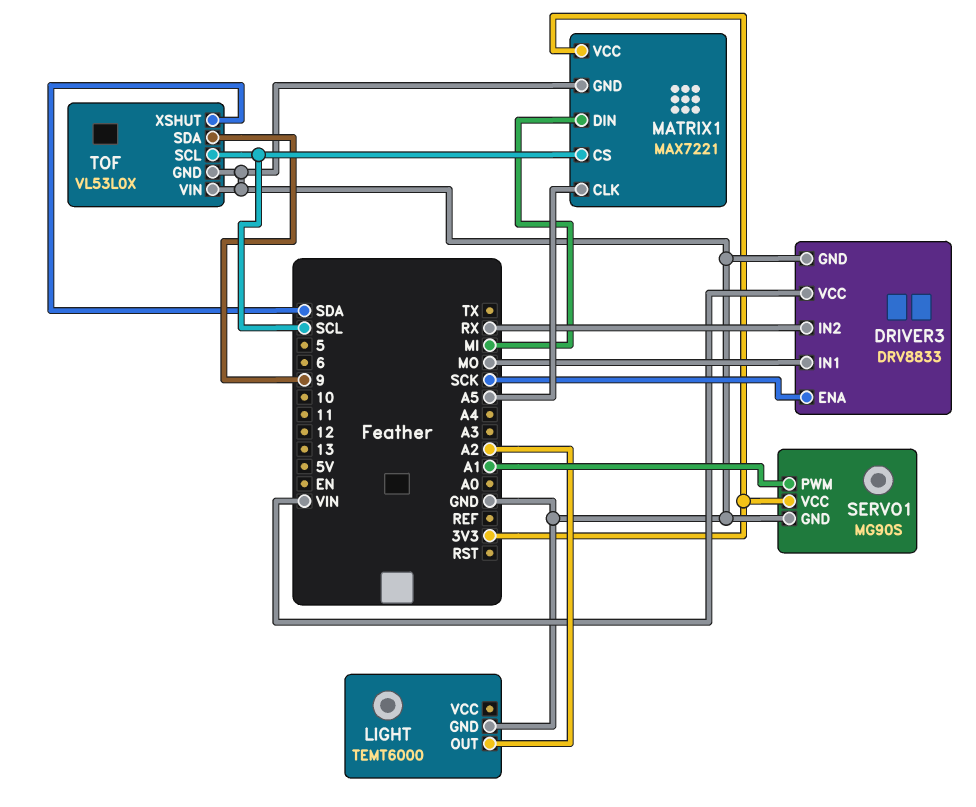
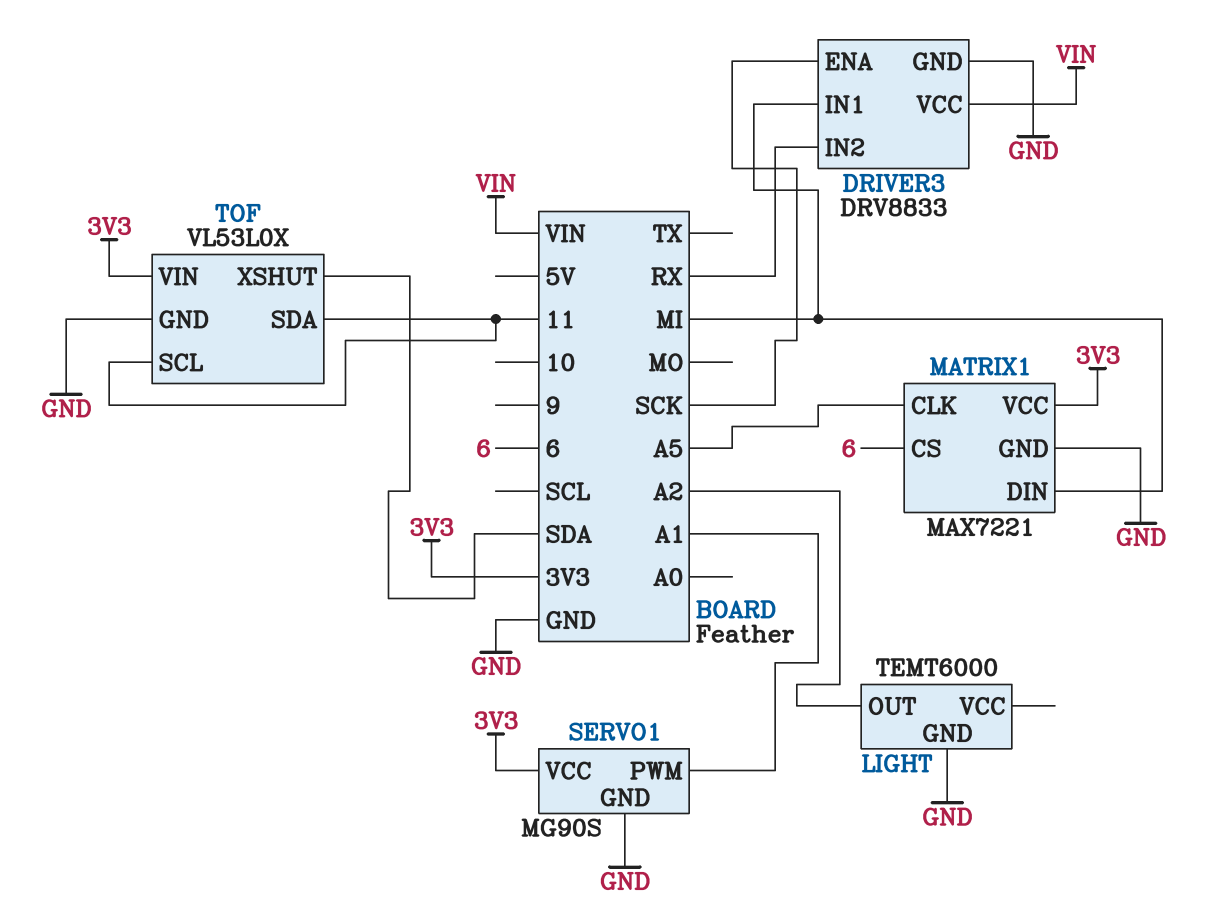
DRIVER3 pin IN1: MO -> MI
MATRIX1 pin CS: SCL -> 6
TOF pin SCL: SCL -> 11
TOF pin SDA: 9 -> 11
TOF pin VIN: GND -> 3V3

